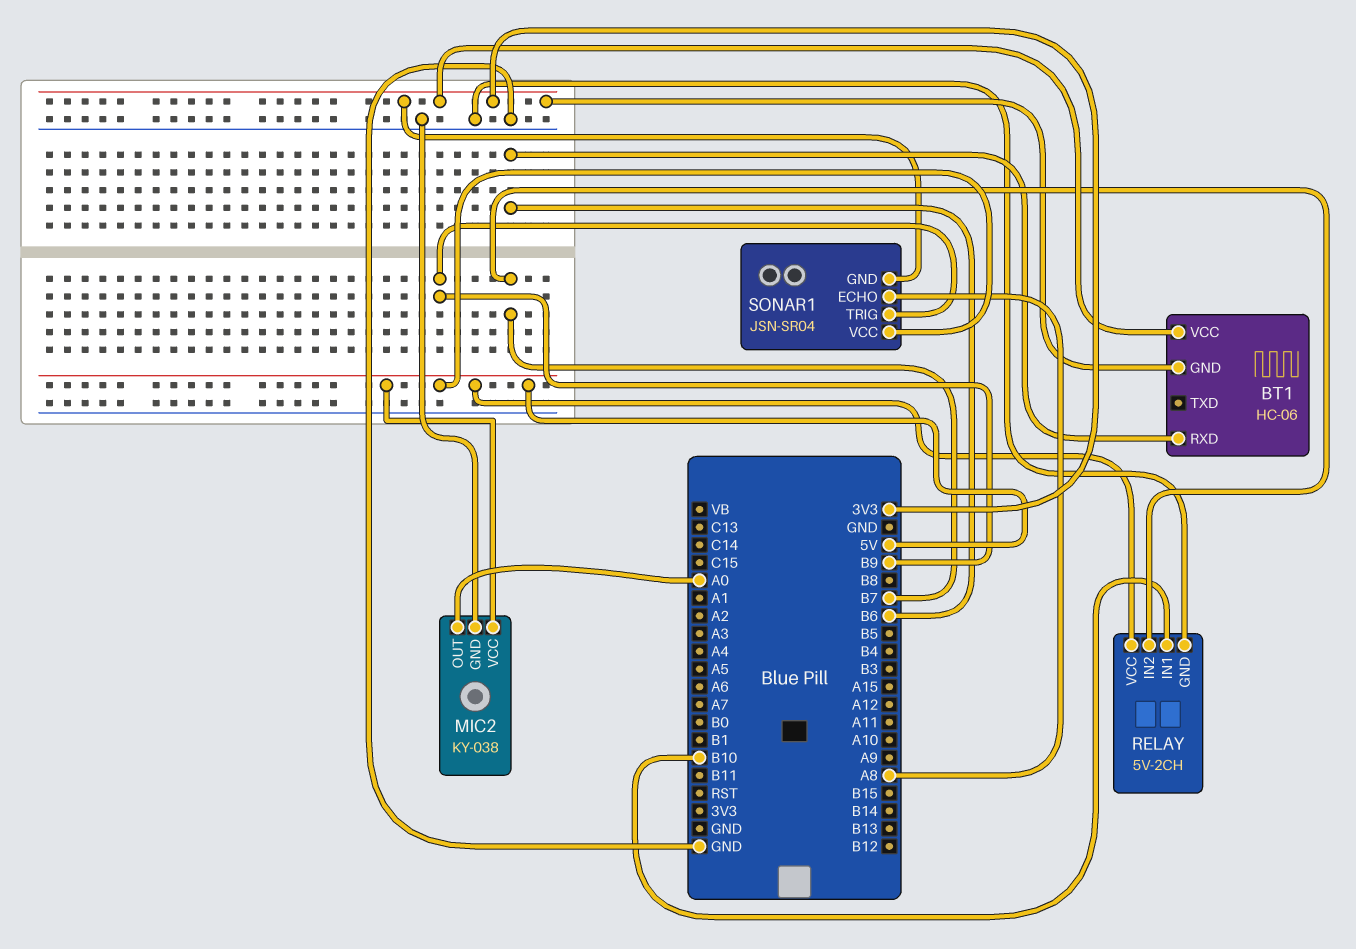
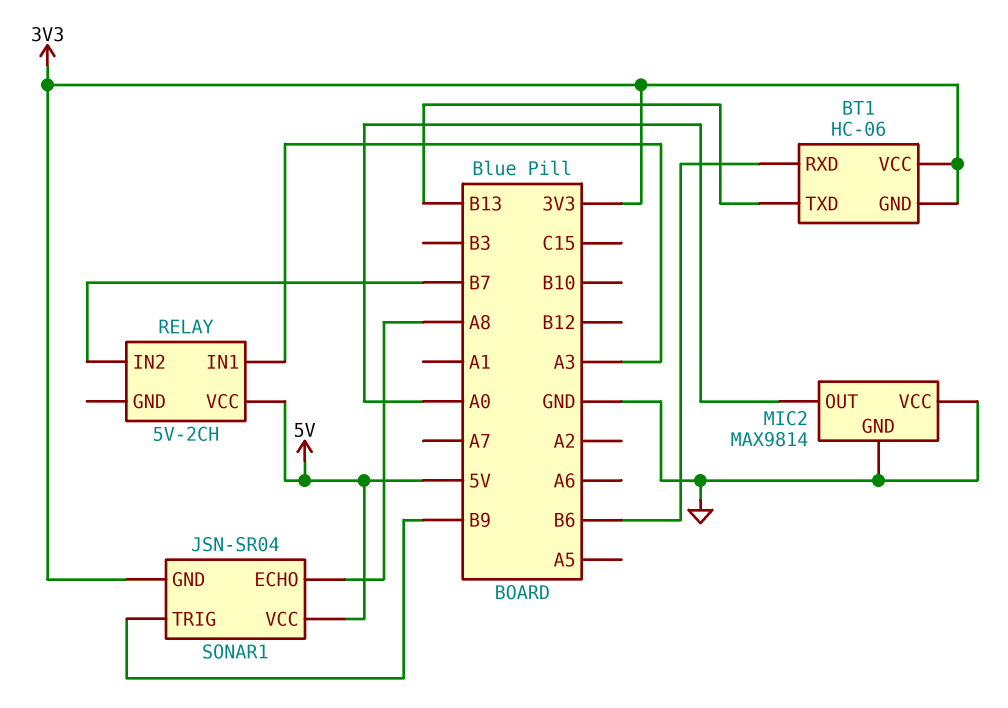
BT1 pin TXD: none -> B13
MIC2: KY-038 -> MAX9814
MIC2 pin VCC: 5V -> GND
RELAY pin GND: GND -> none
RELAY pin IN1: B10 -> A3

